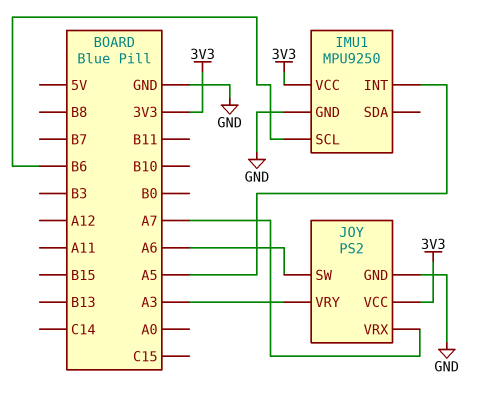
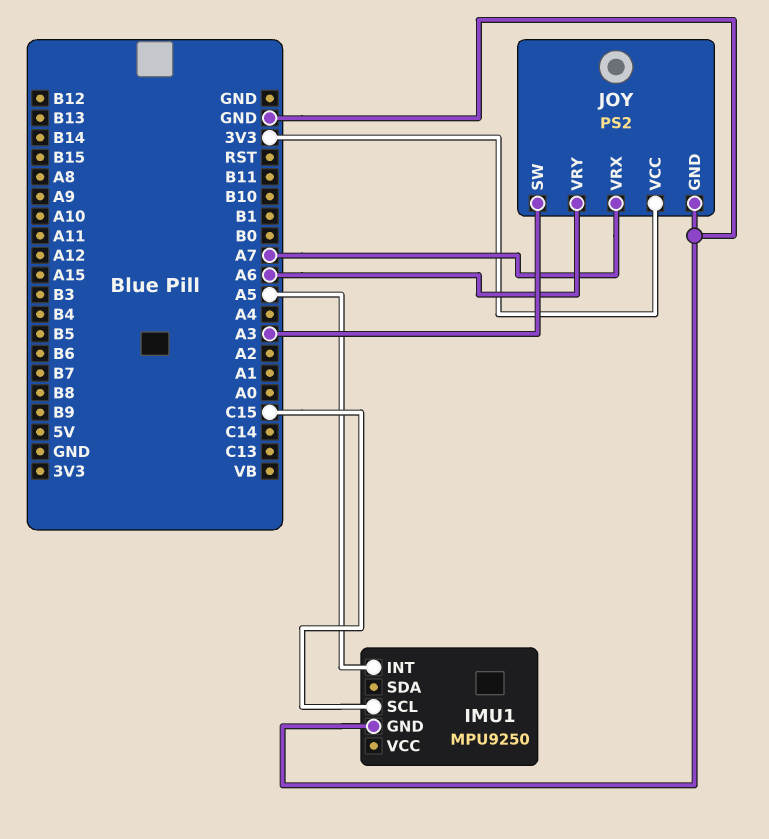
IMU1 pin SCL: B6 -> C15
IMU1 pin VCC: 3V3 -> none
JOY pin SW: A6 -> A3
JOY pin VRY: A3 -> A6

